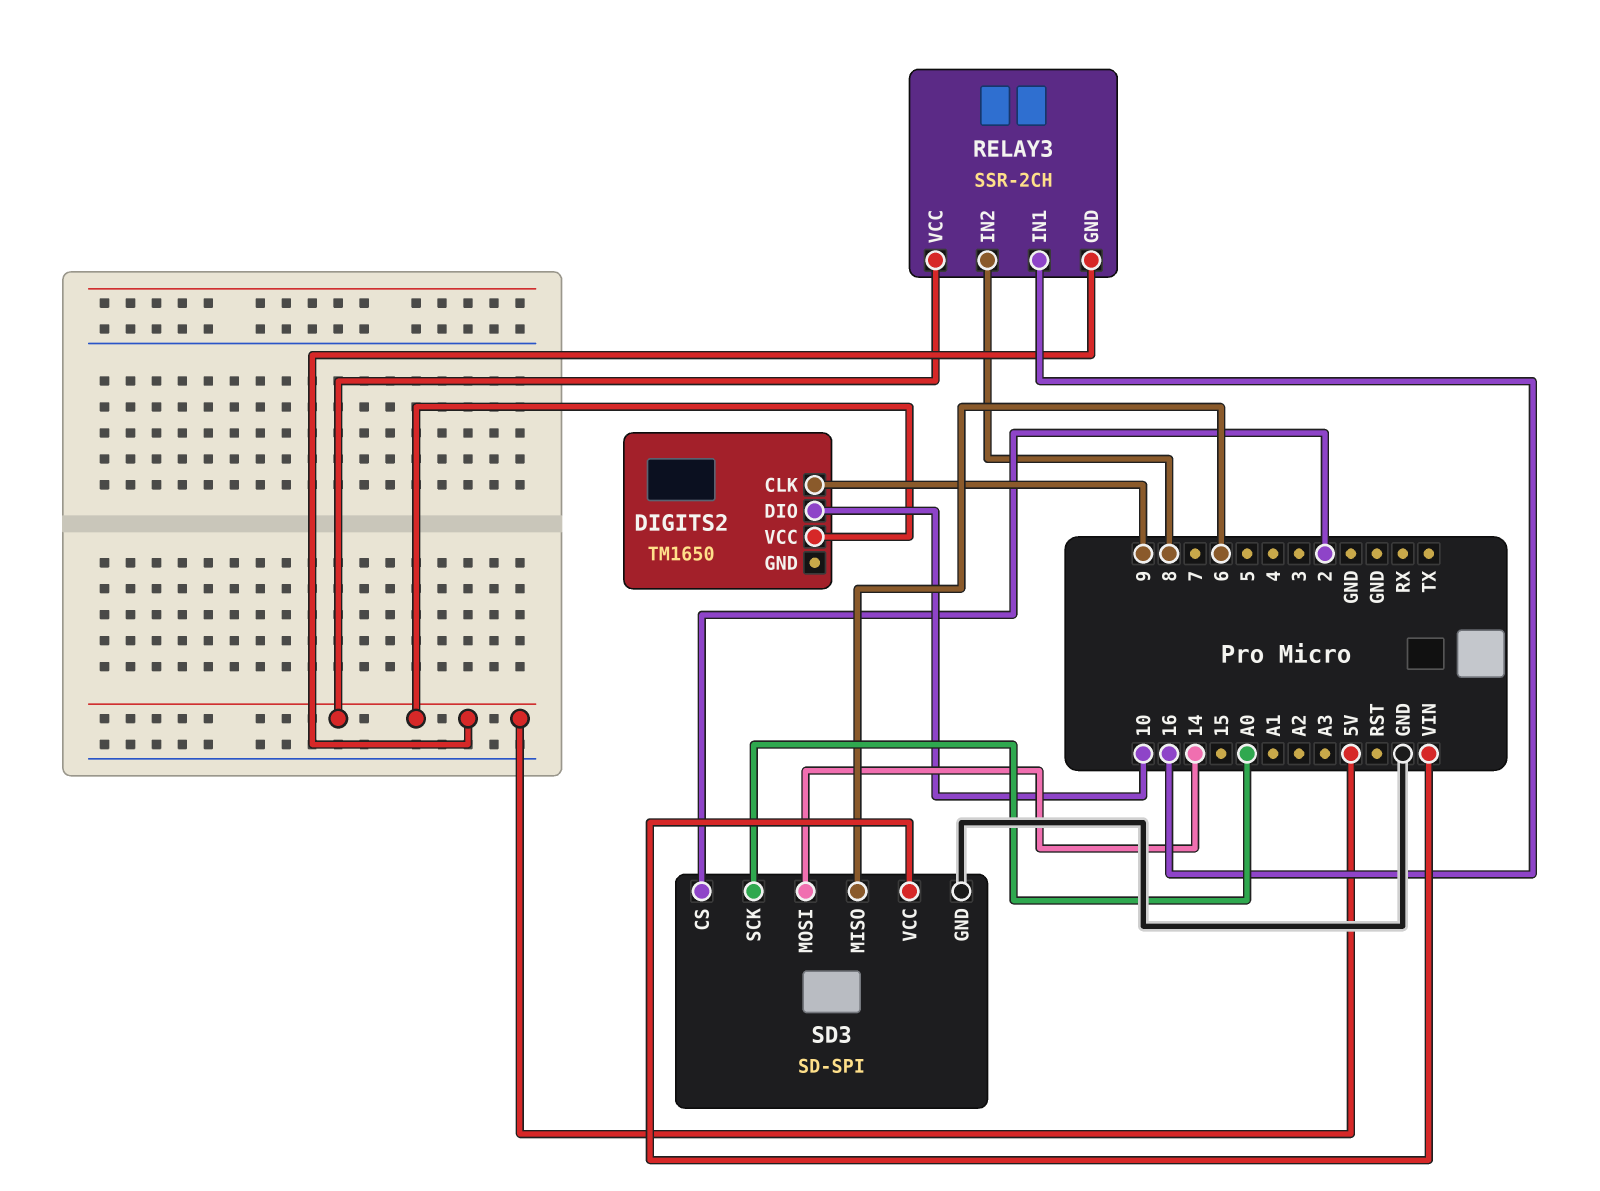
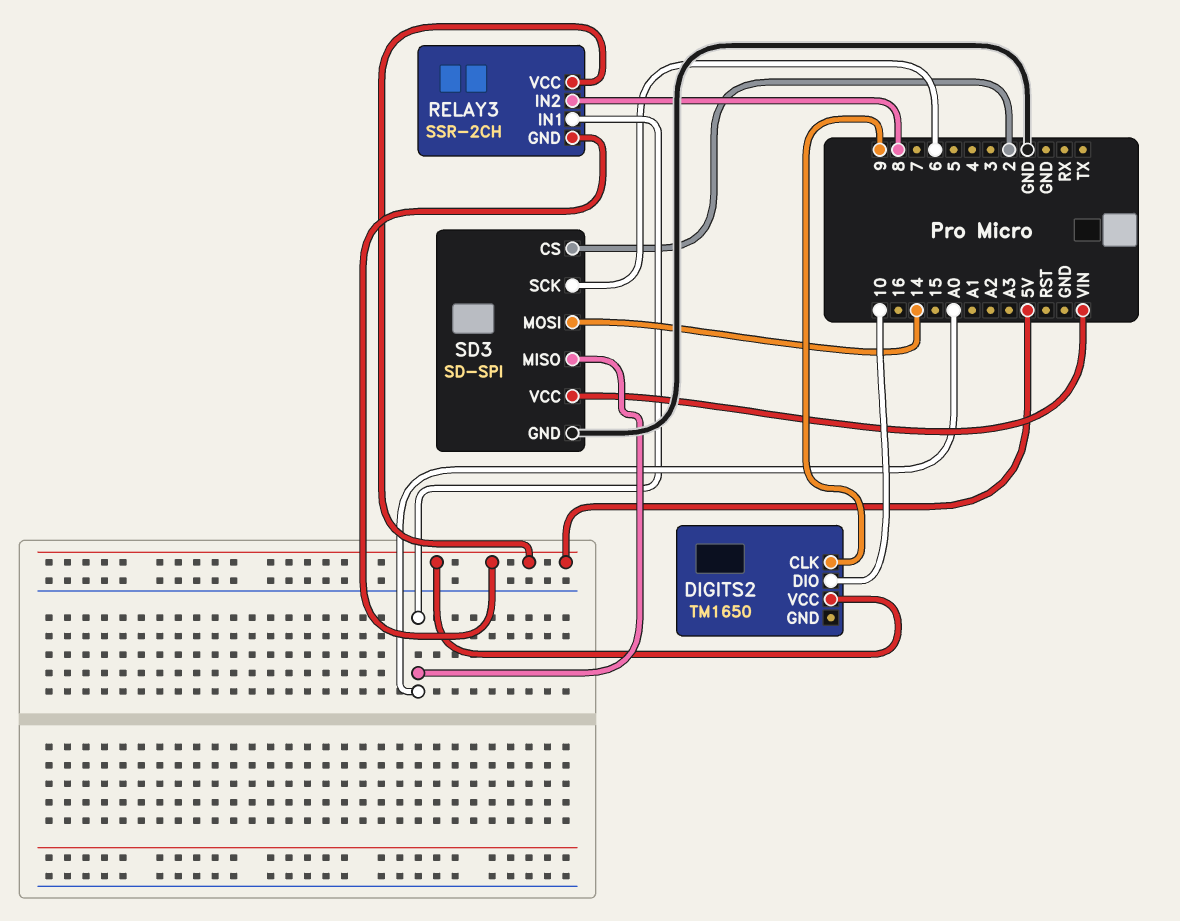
RELAY3 pin IN1: 16 -> A0
SD3 pin MISO: 6 -> A0
SD3 pin SCK: A0 -> 6

